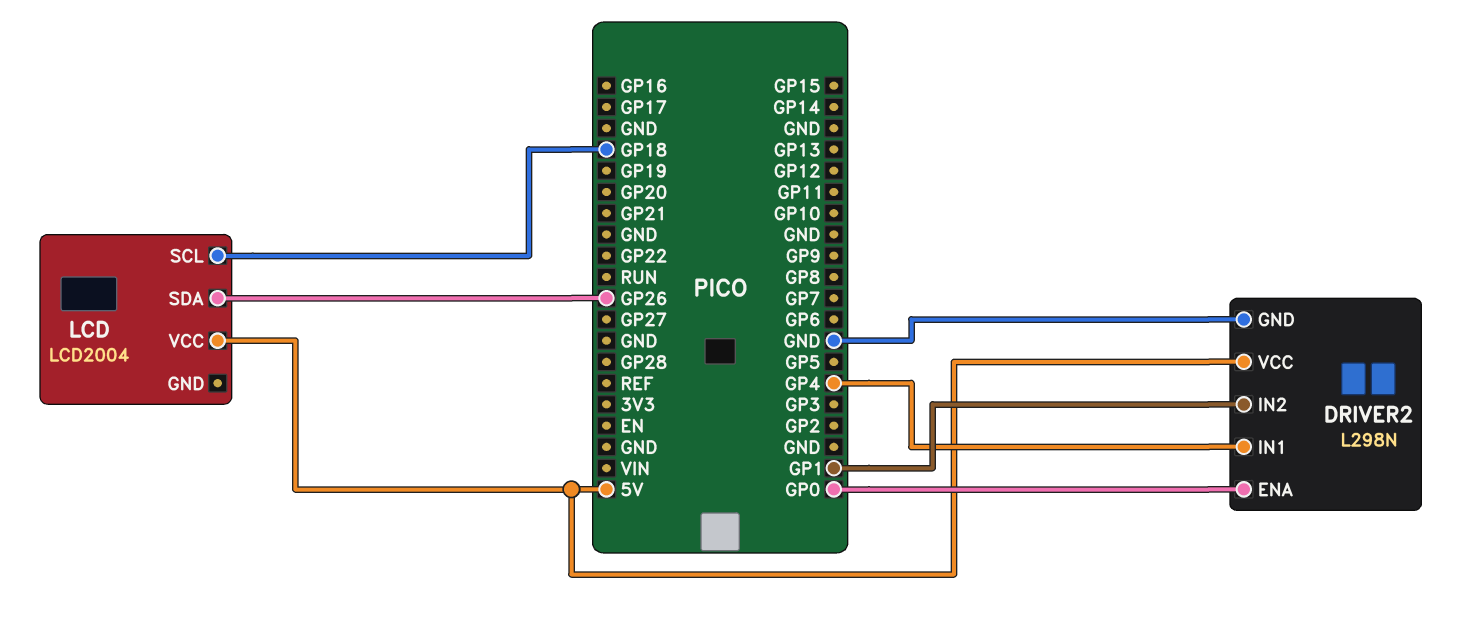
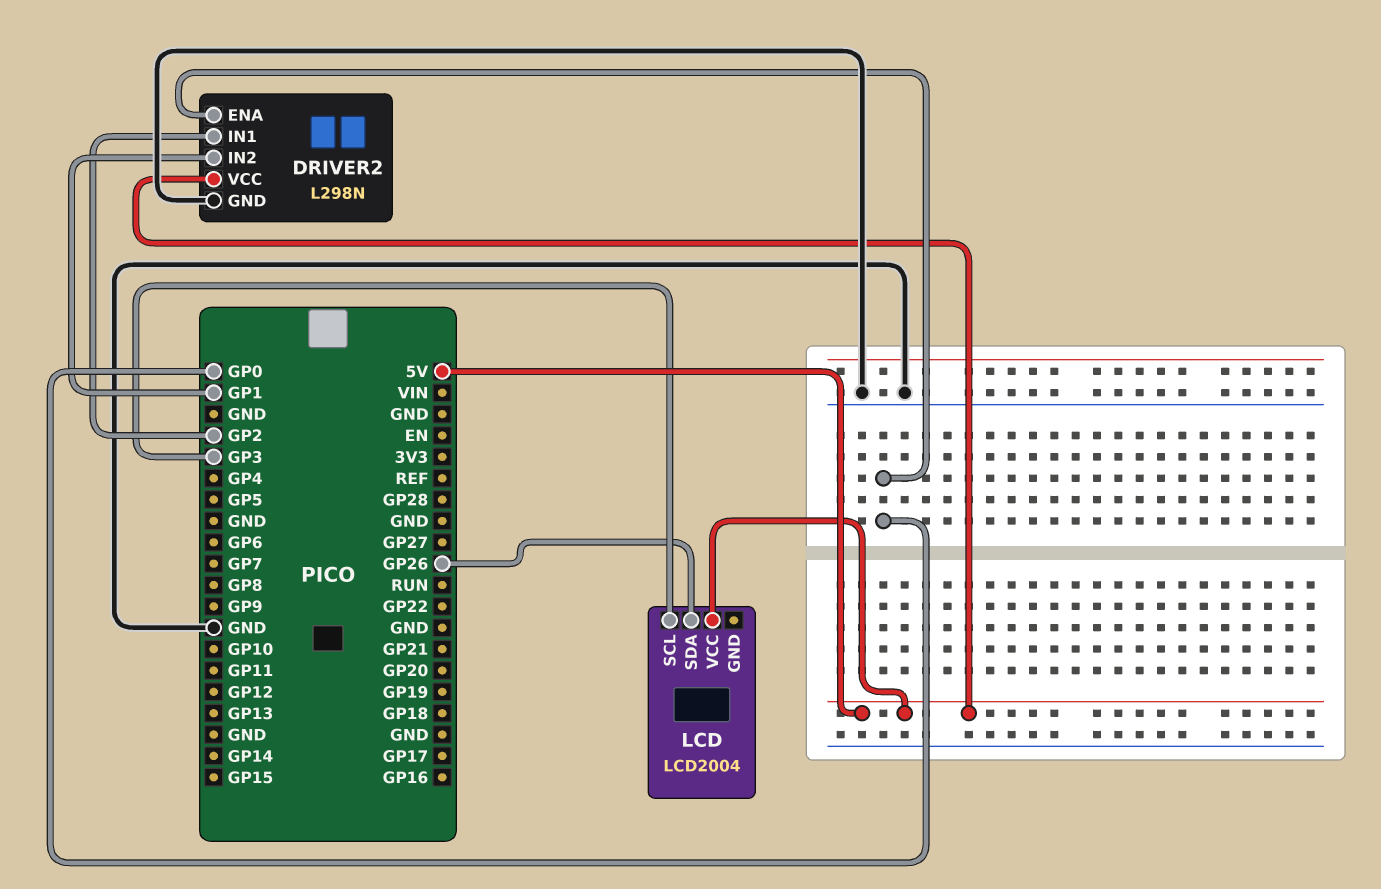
DRIVER2 pin IN1: GP4 -> GP2
LCD pin SCL: GP18 -> GP3

